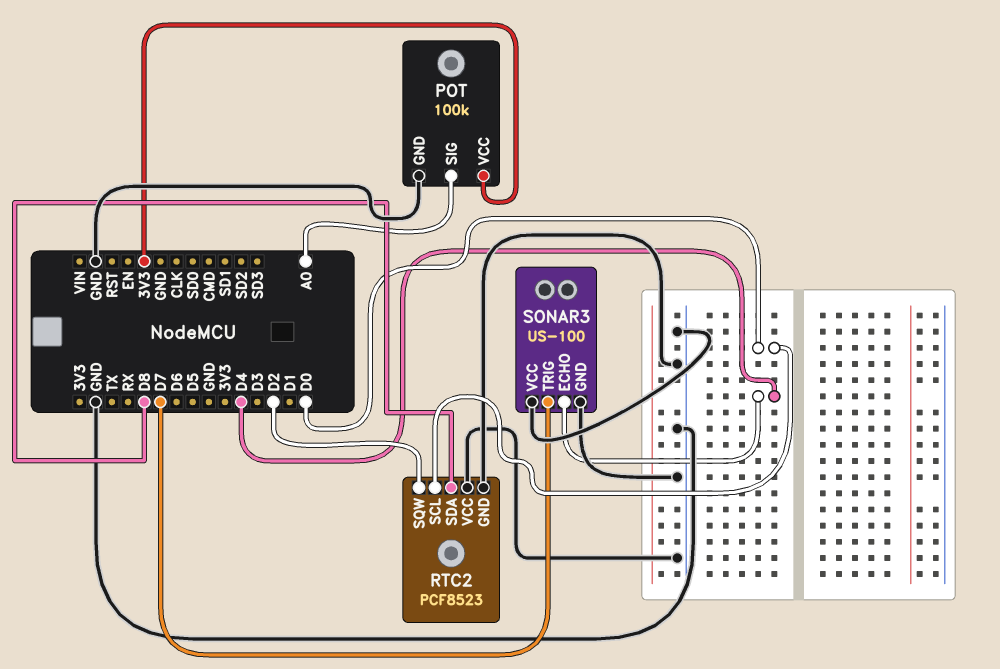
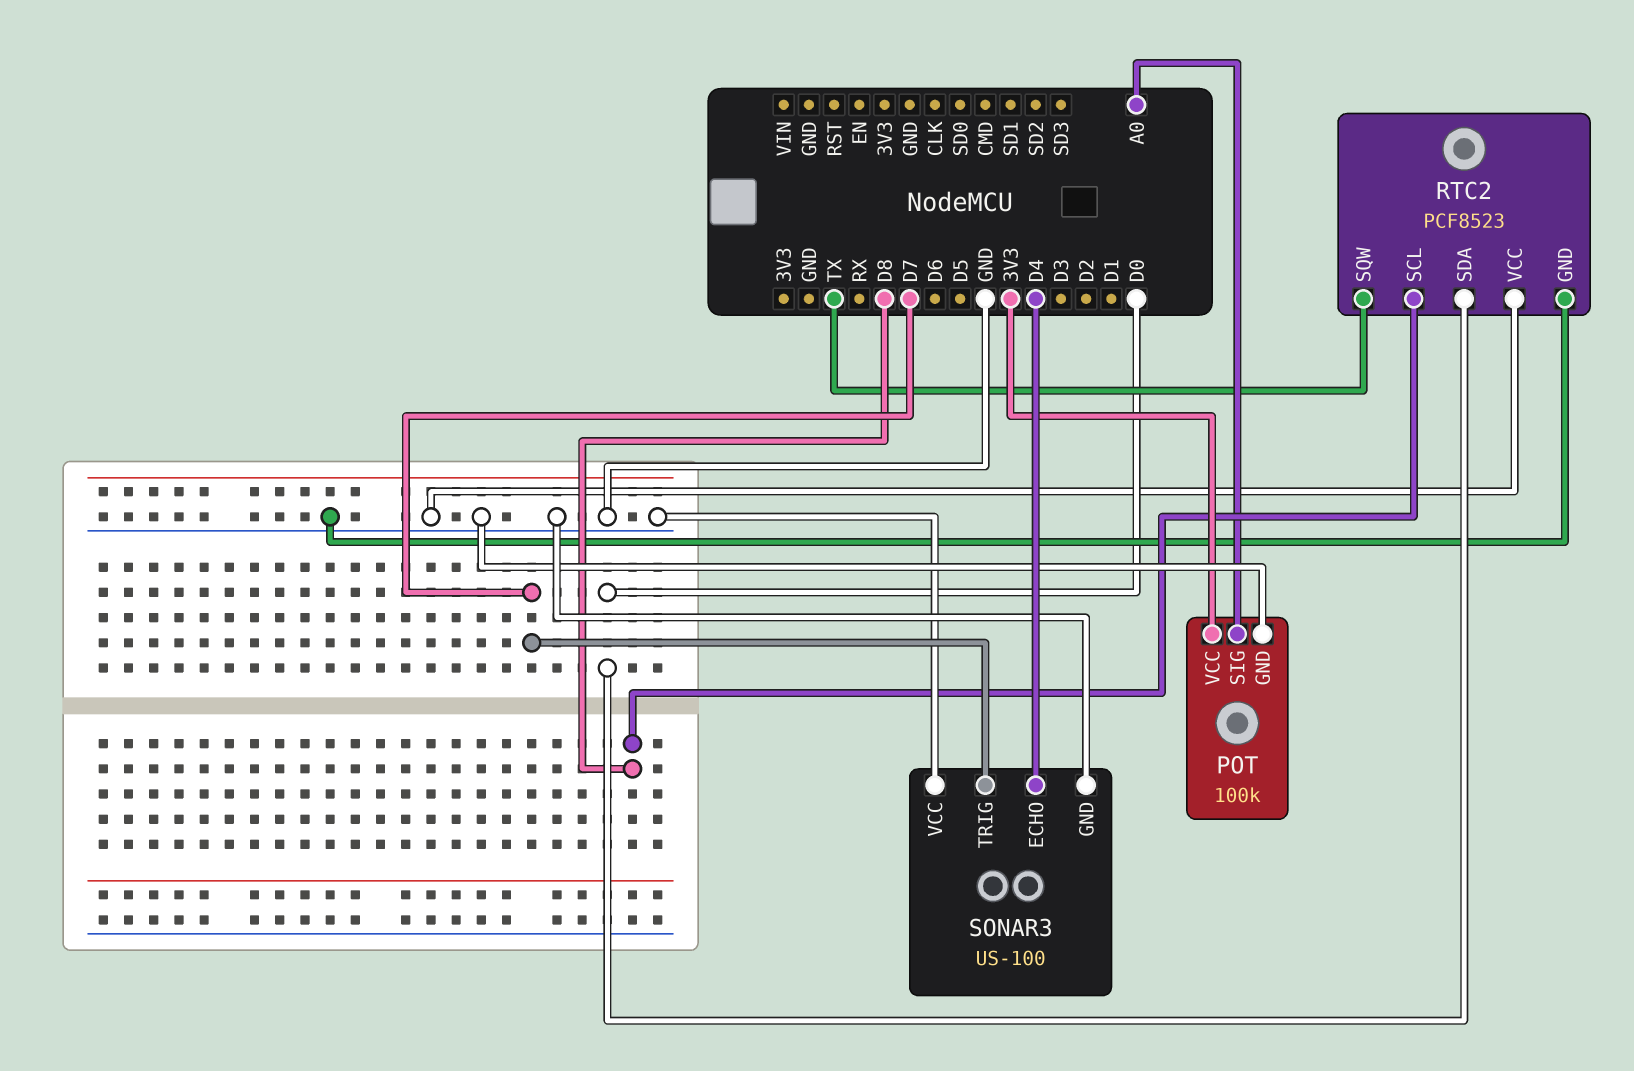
RTC2 pin SCL: D0 -> D8
RTC2 pin SDA: D8 -> D0
RTC2 pin SQW: D2 -> TX

